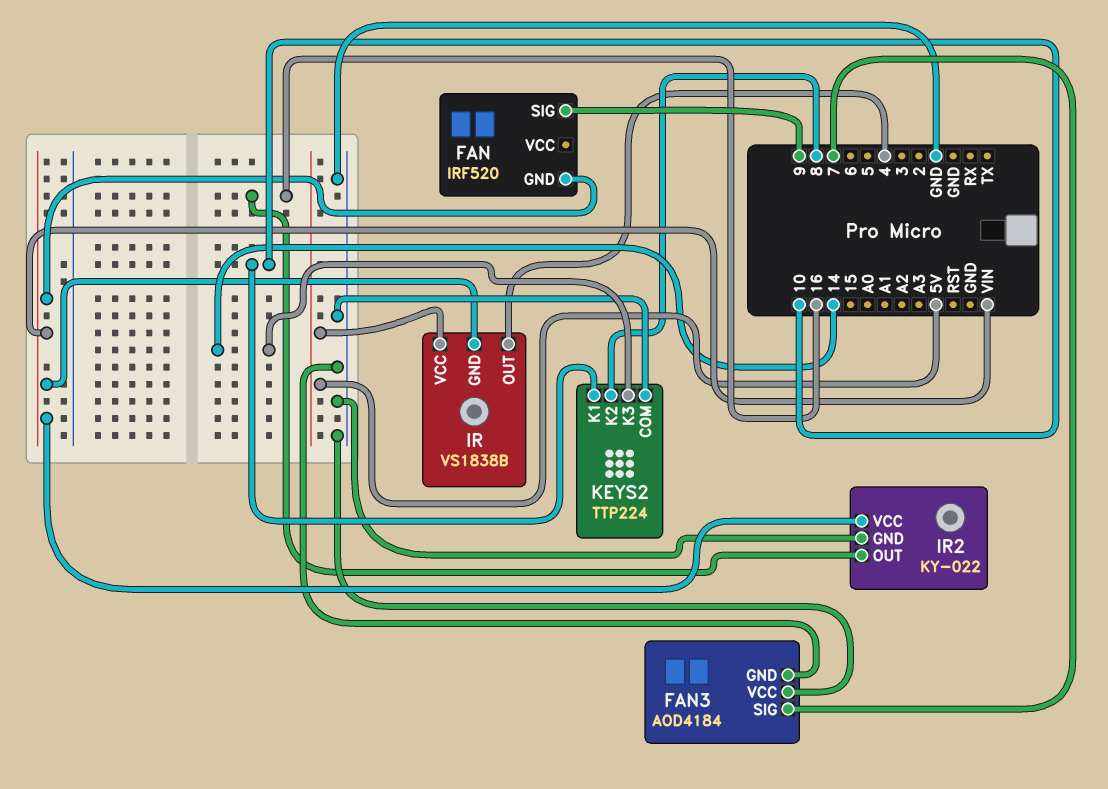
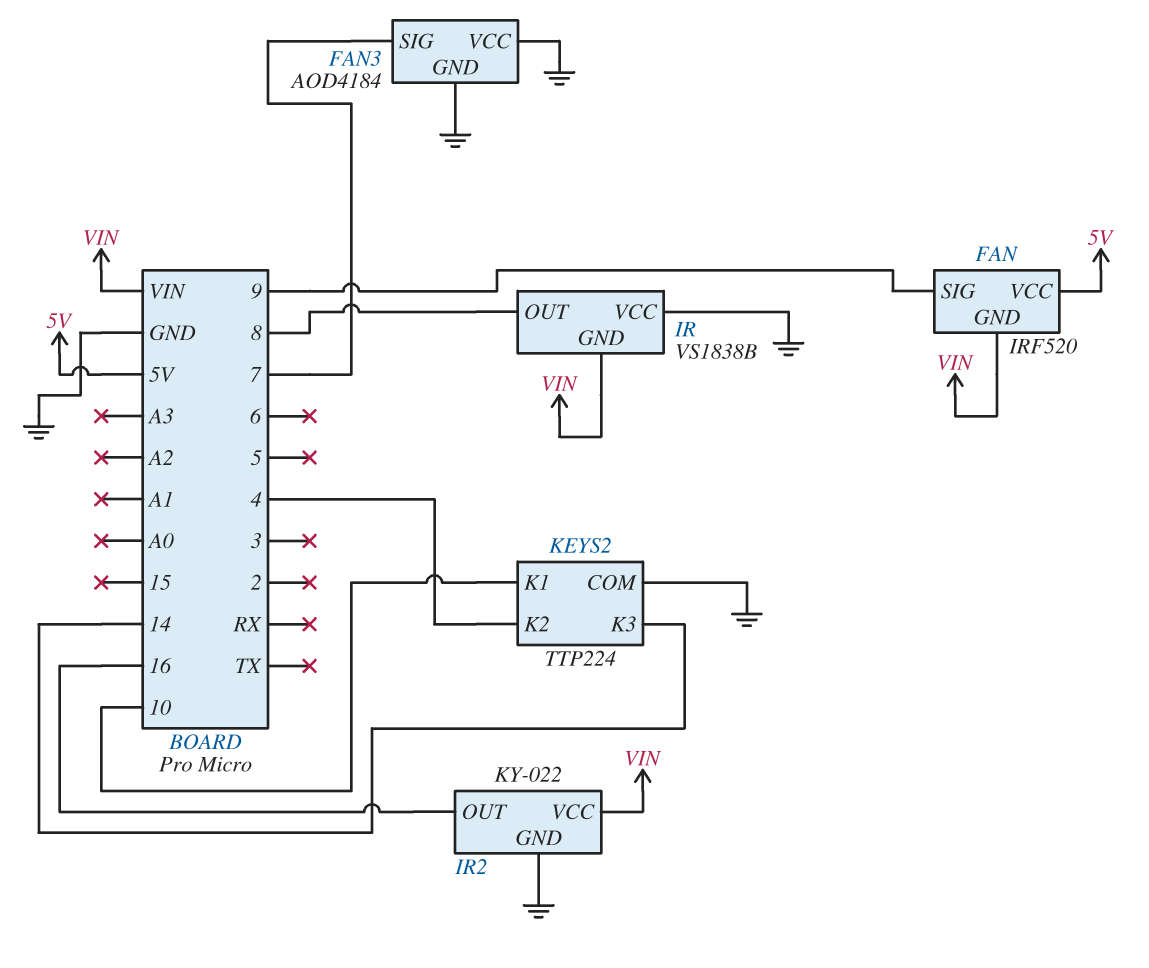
FAN pin VCC: none -> 5V
IR pin OUT: 4 -> 8
IR pin VCC: 5V -> GND
KEYS2 pin K2: 8 -> 4

